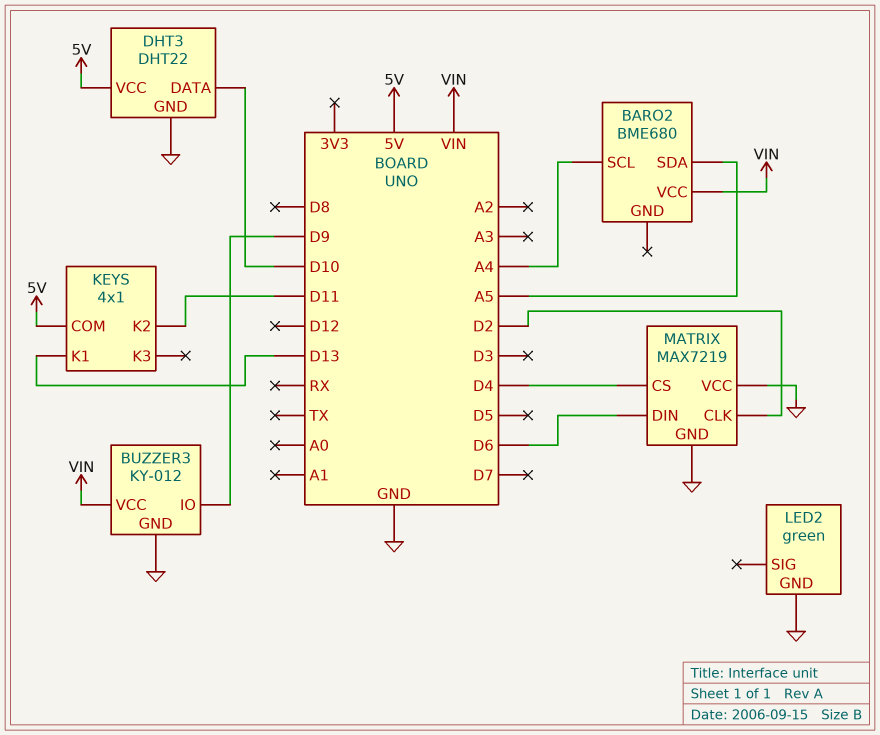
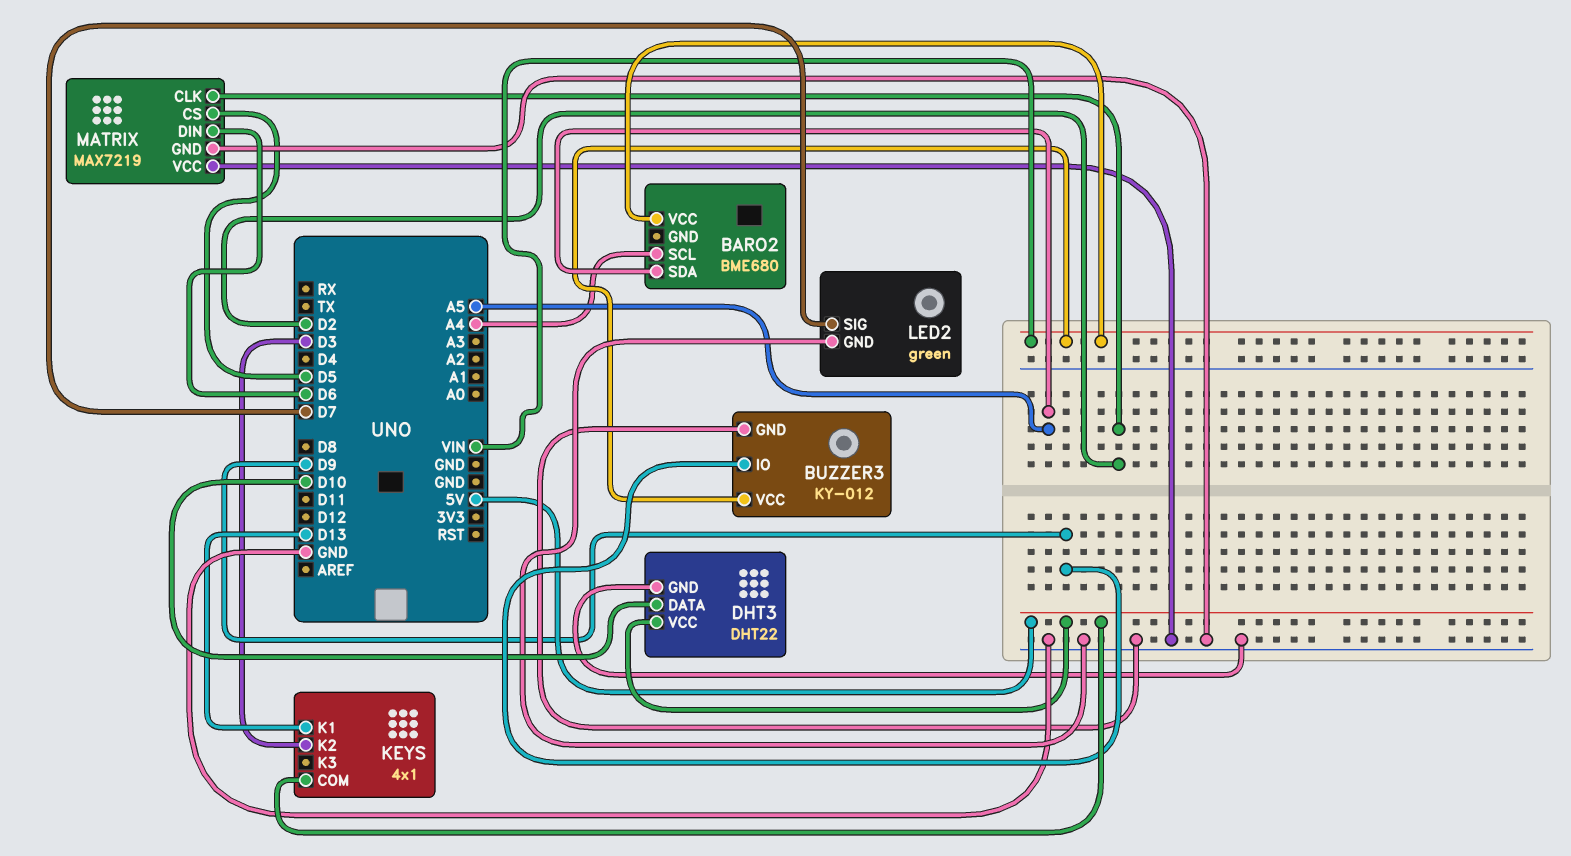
KEYS pin K2: D11 -> D3
LED2 pin SIG: none -> D7
MATRIX pin CS: D4 -> D5

